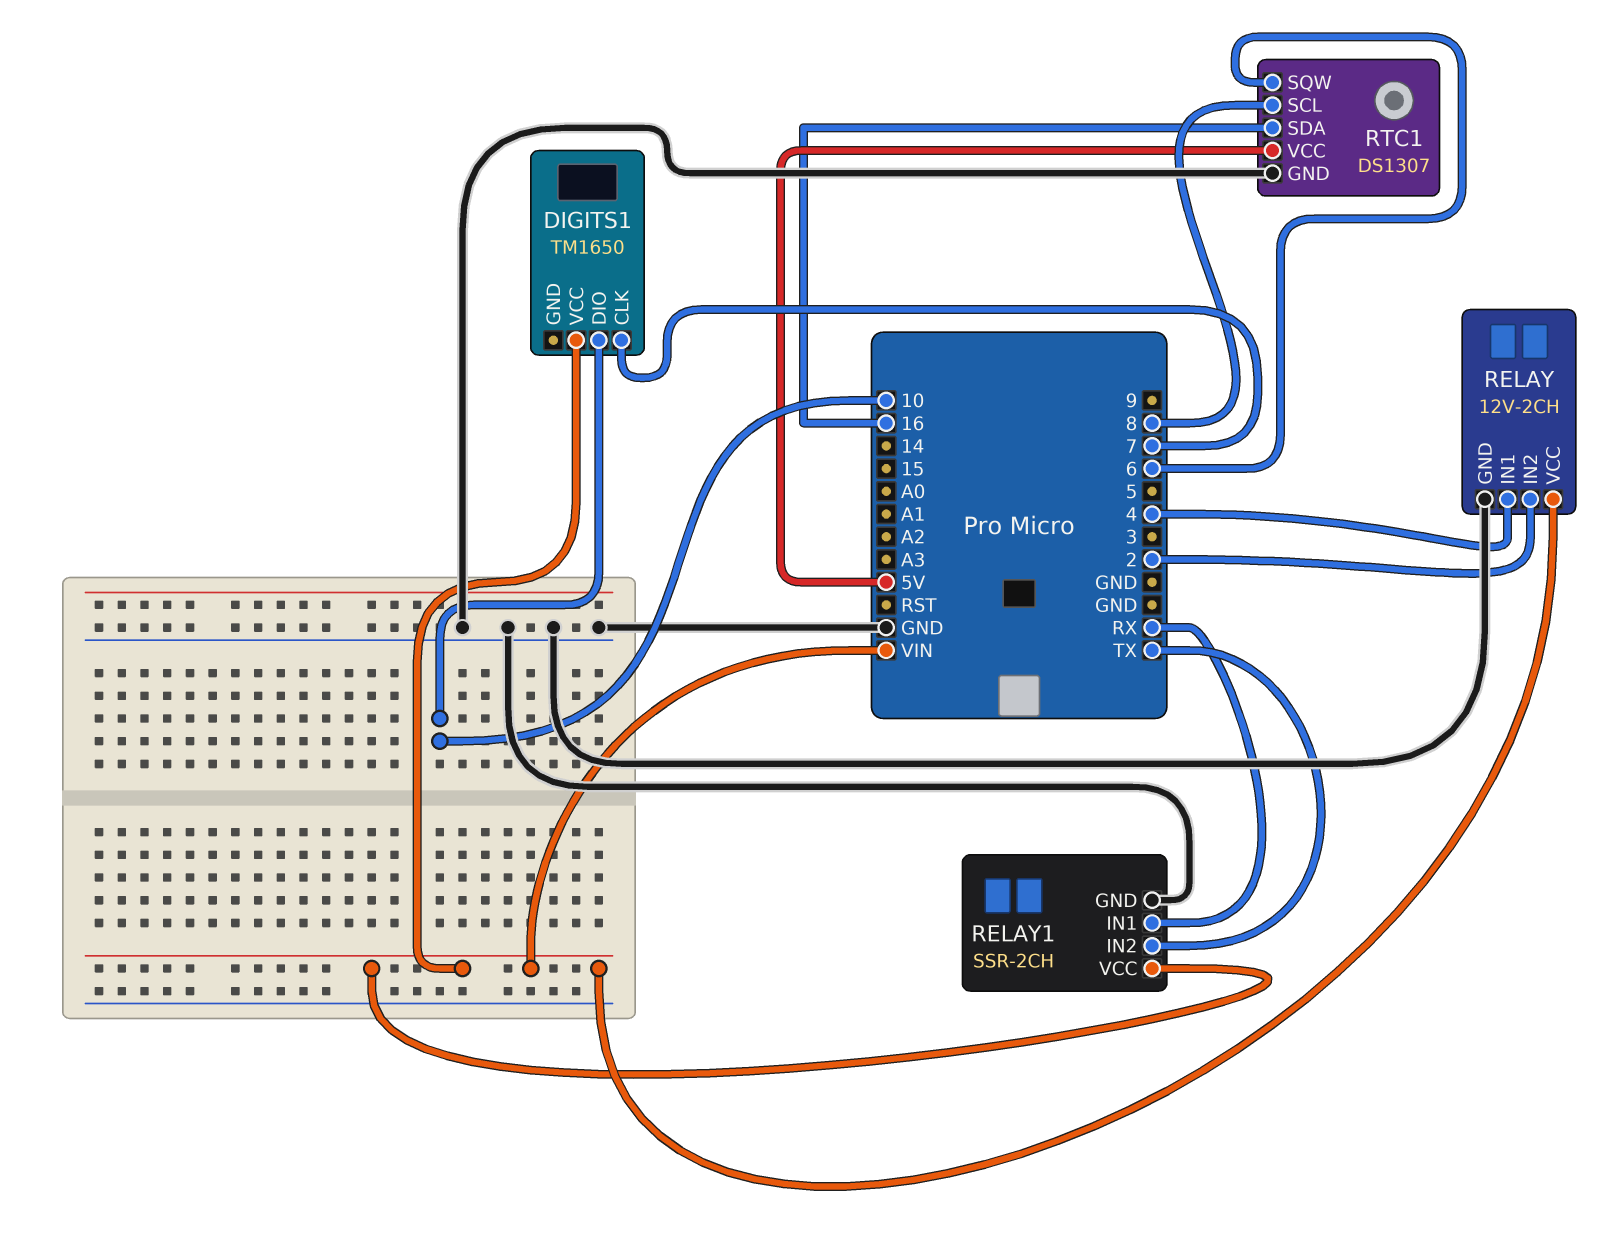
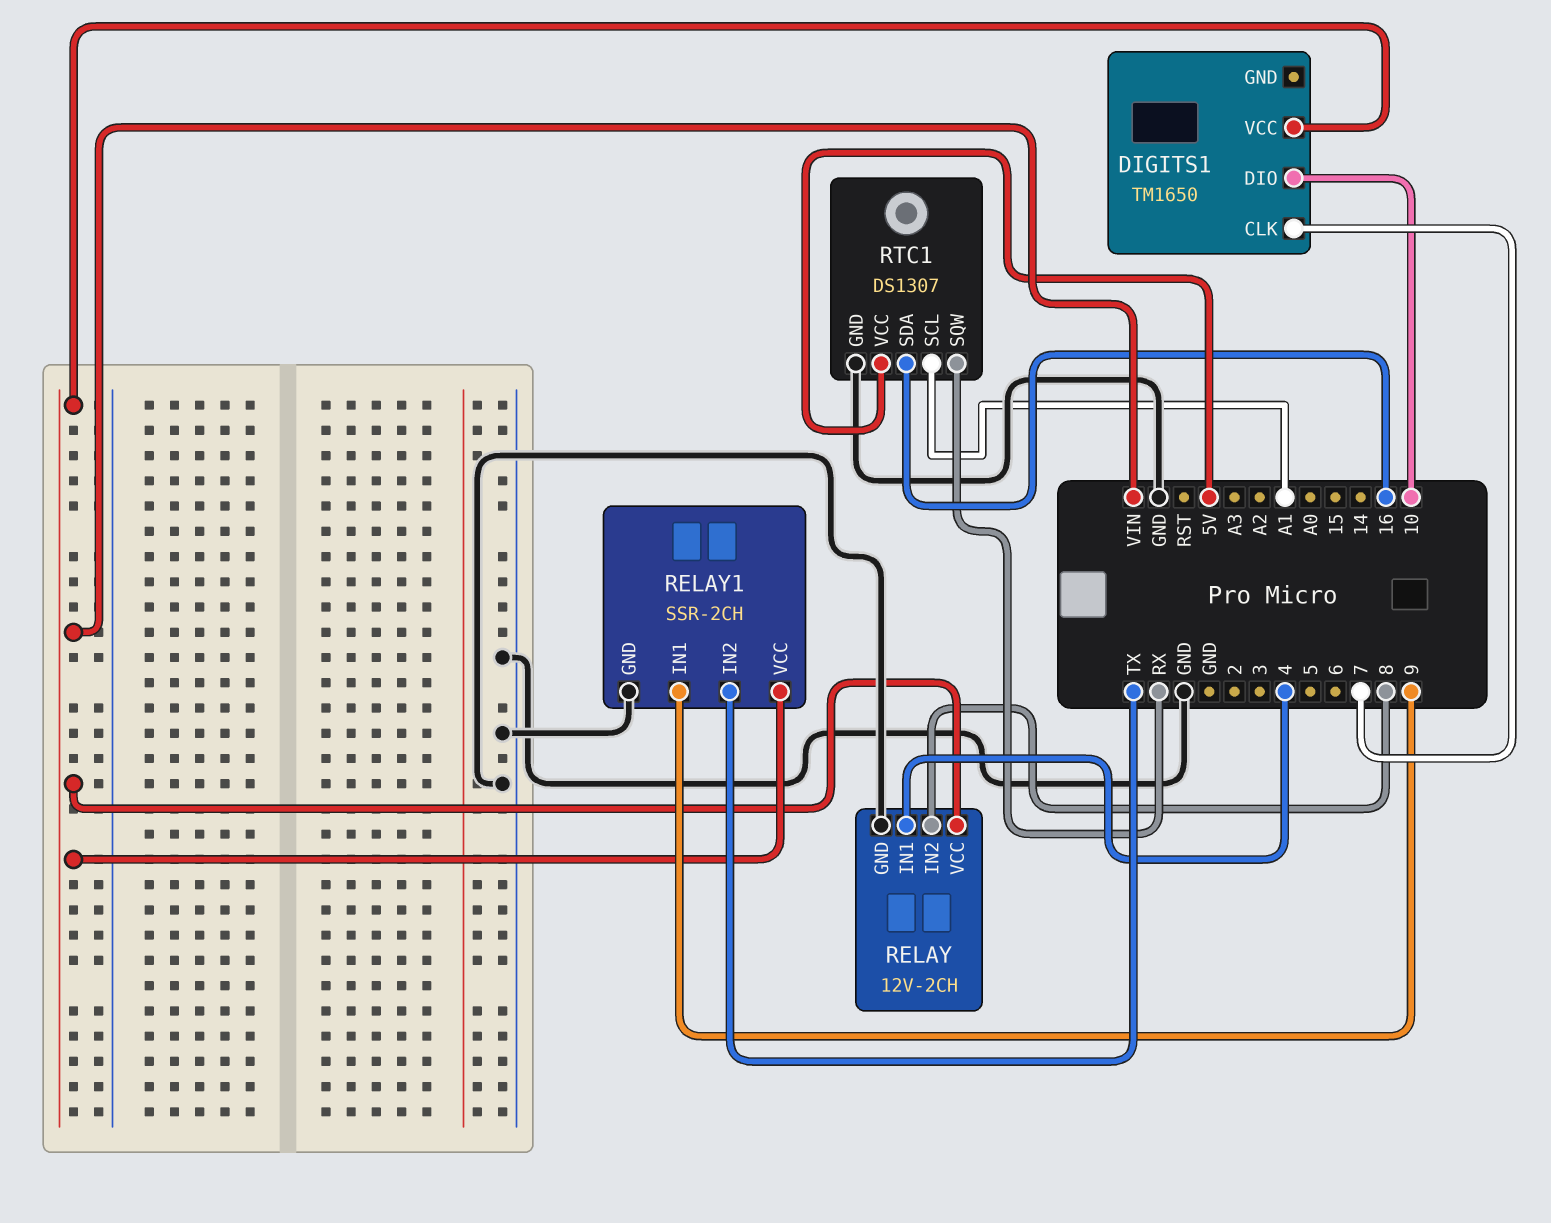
RELAY pin IN2: 2 -> 8
RELAY1 pin IN1: RX -> 9
RTC1 pin SCL: 8 -> A1
RTC1 pin SQW: 6 -> RX

